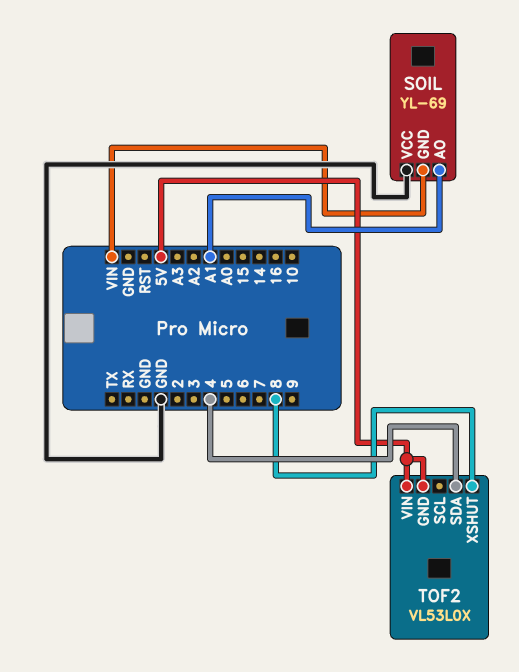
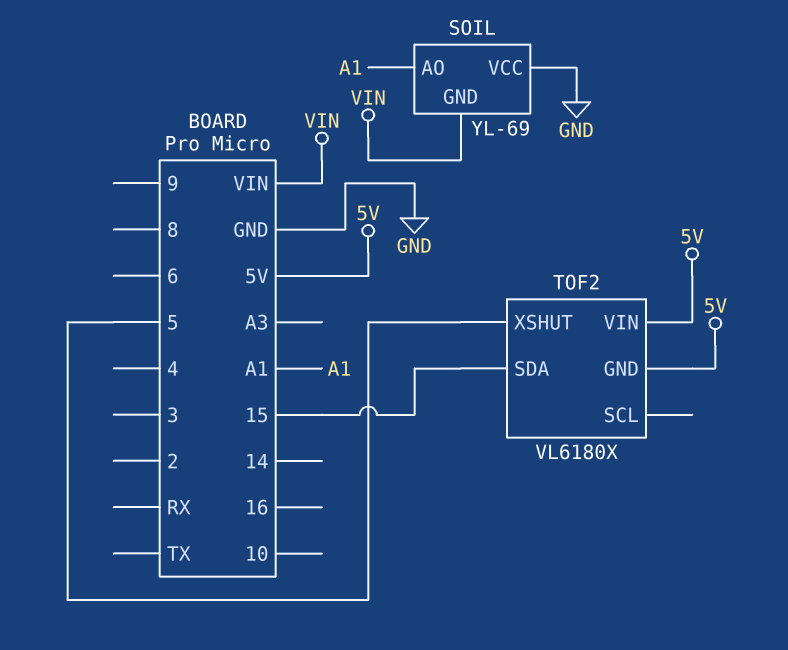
TOF2: VL53L0X -> VL6180X
TOF2 pin SDA: 4 -> 15
TOF2 pin XSHUT: 8 -> 5

